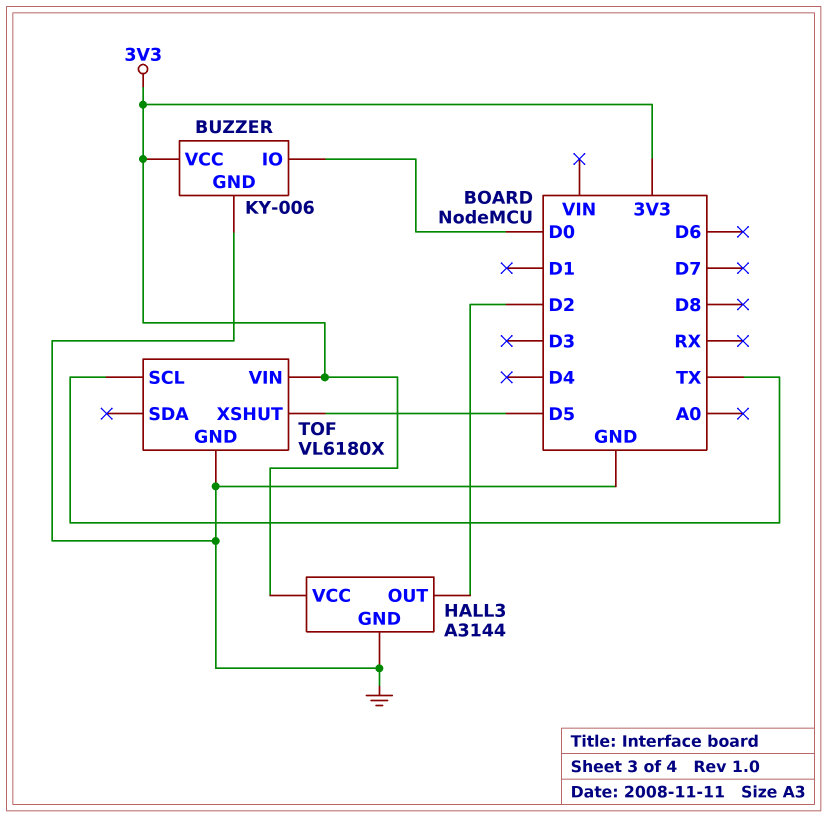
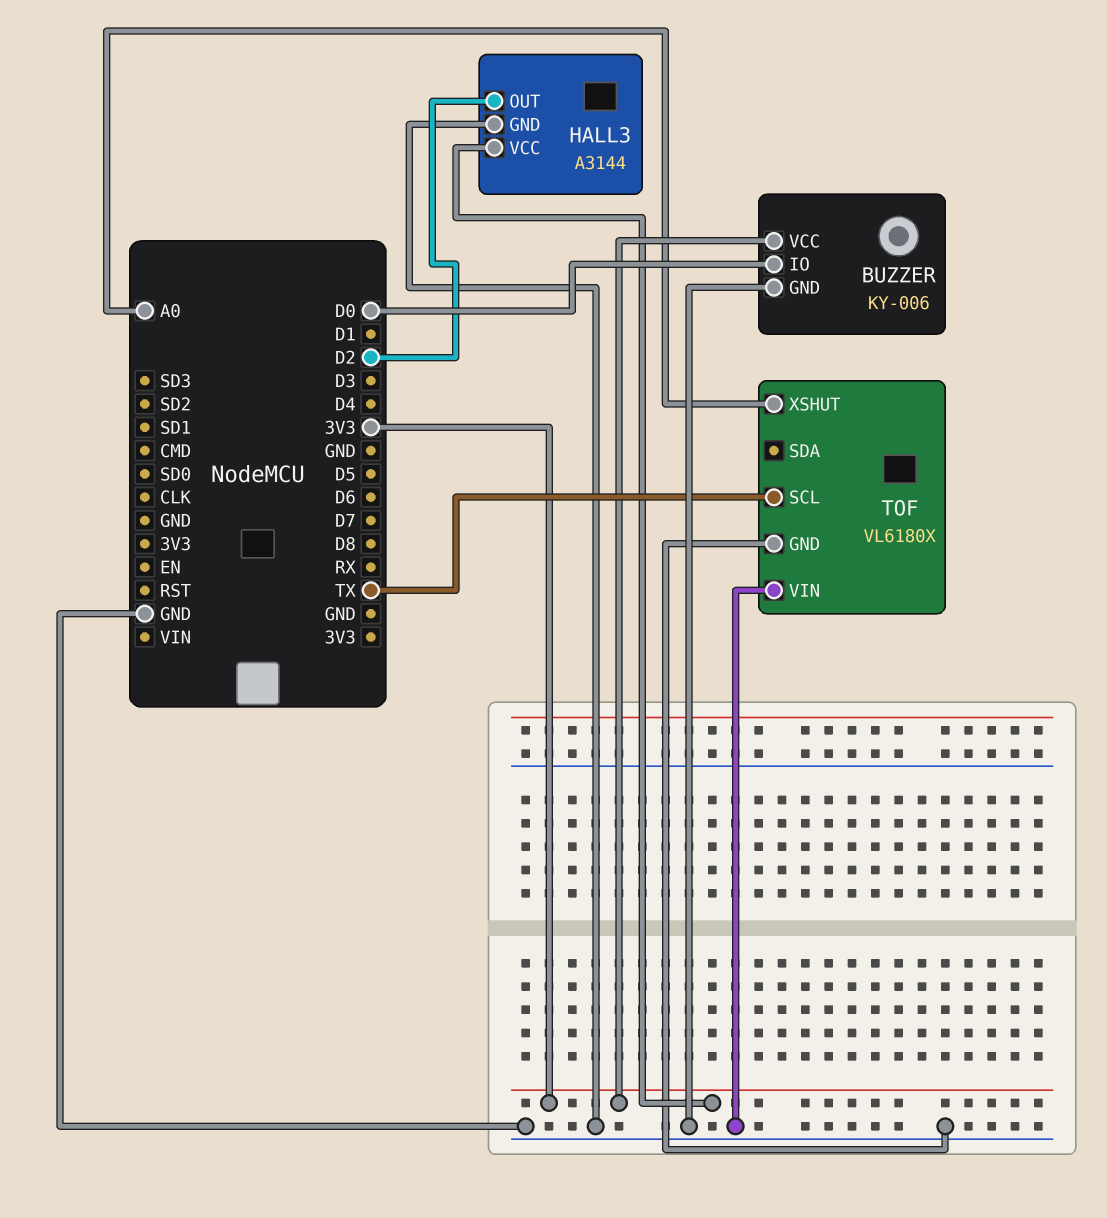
TOF pin VIN: 3V3 -> GND
TOF pin XSHUT: D5 -> A0

